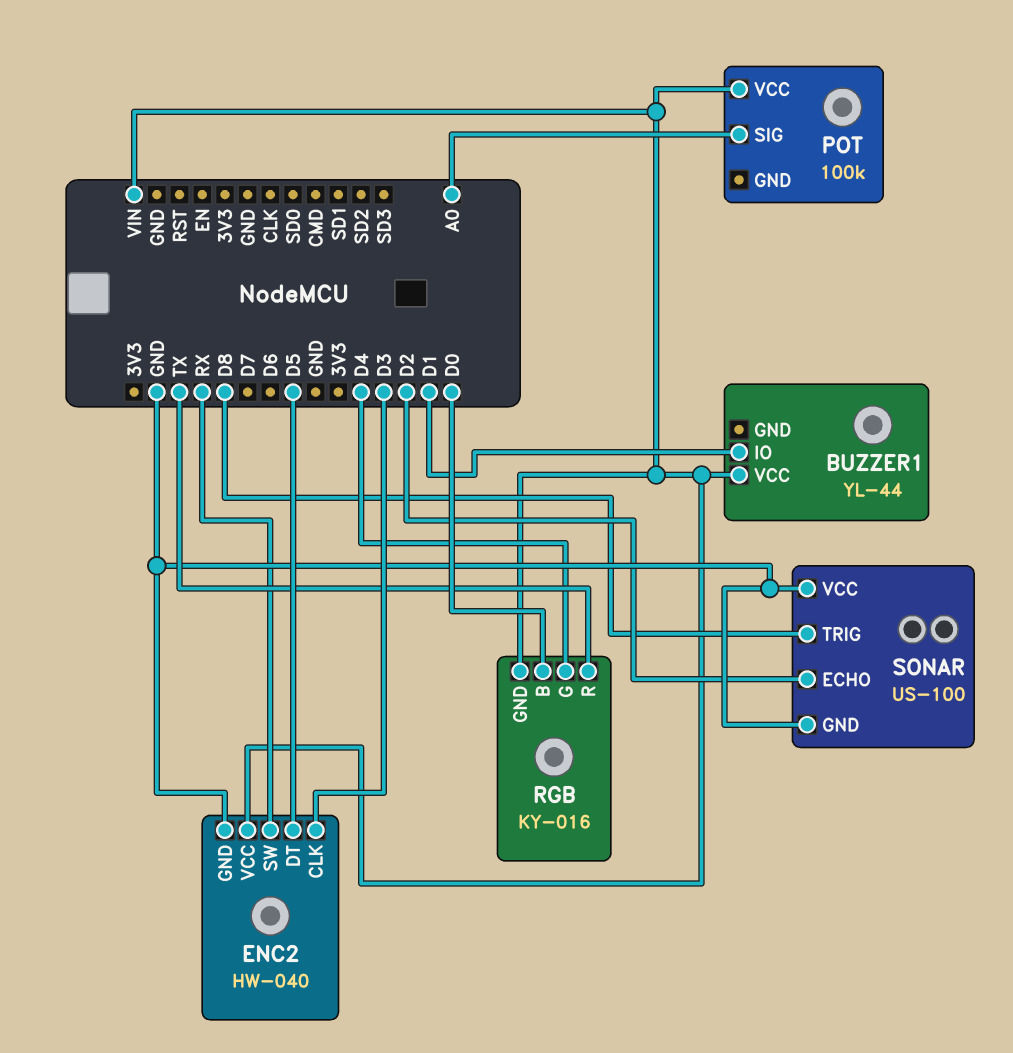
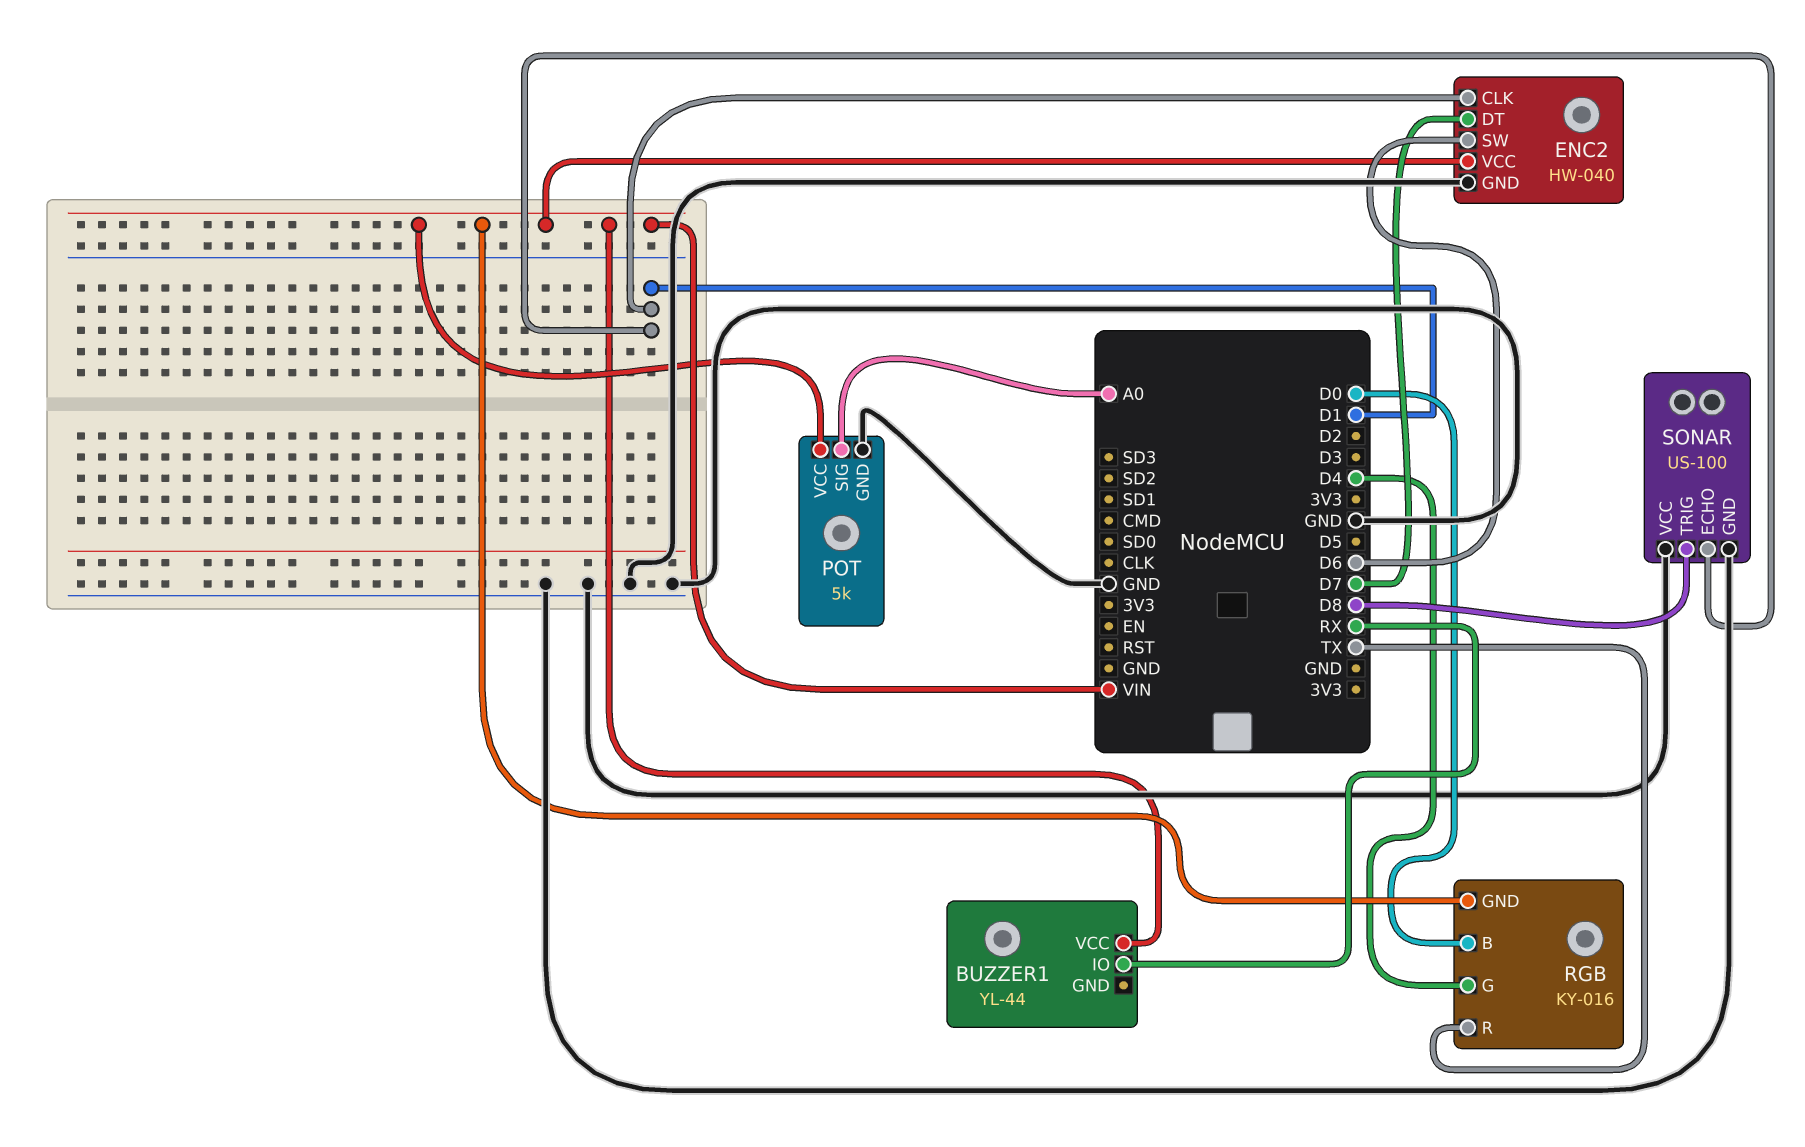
BUZZER1 pin IO: D1 -> RX
ENC2 pin CLK: D3 -> D1
ENC2 pin DT: D5 -> D7
ENC2 pin SW: RX -> D6
POT: 100k -> 5k
POT pin GND: none -> GND
SONAR pin ECHO: D2 -> D1

